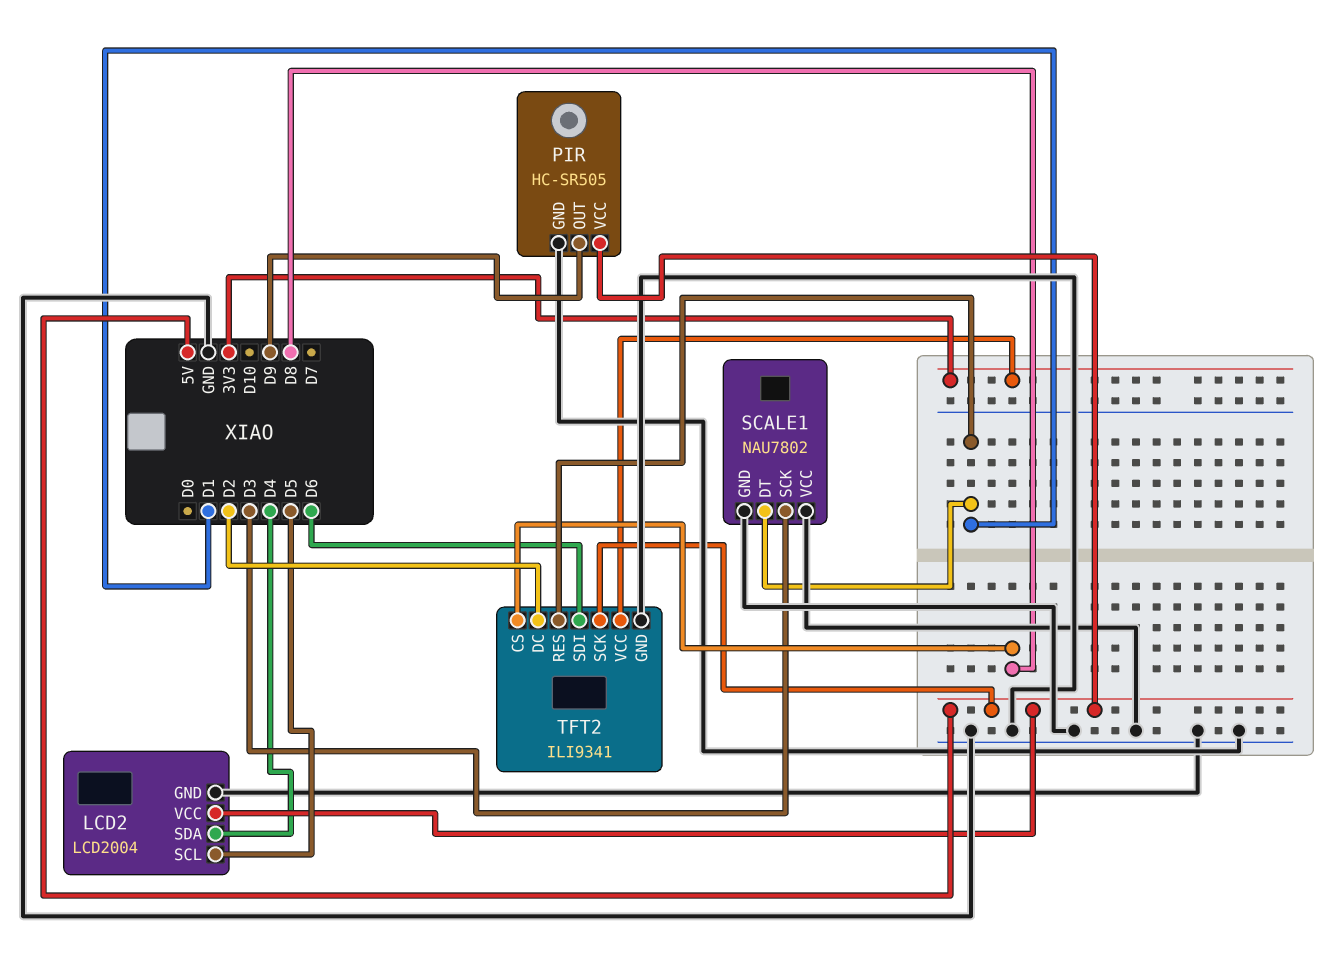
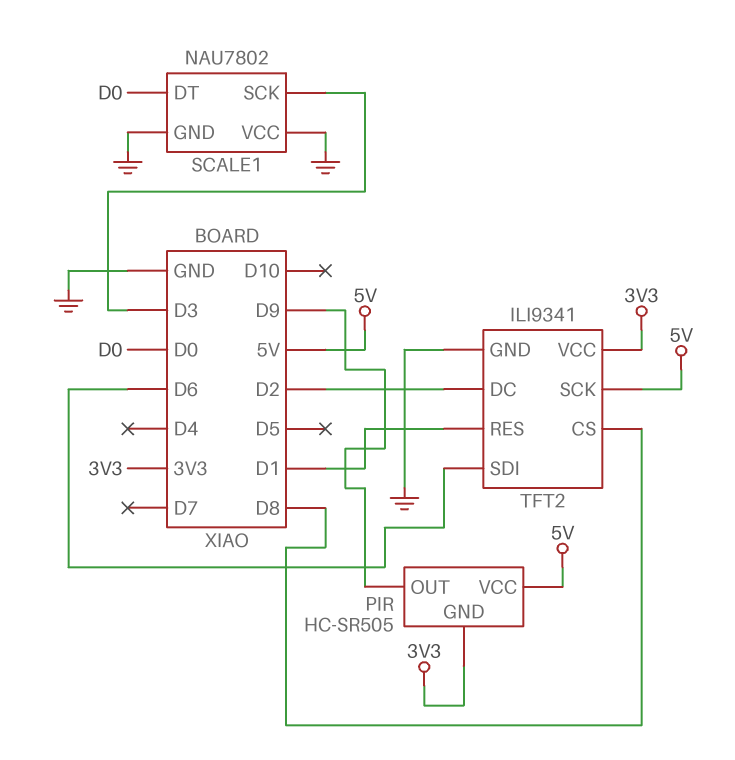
LCD2: LCD2004 -> none
LCD2 pin GND: GND -> none
LCD2 pin SCL: D5 -> none
LCD2 pin SDA: D4 -> none
LCD2 pin VCC: 5V -> none
PIR pin GND: GND -> 3V3
SCALE1 pin DT: D1 -> D0

